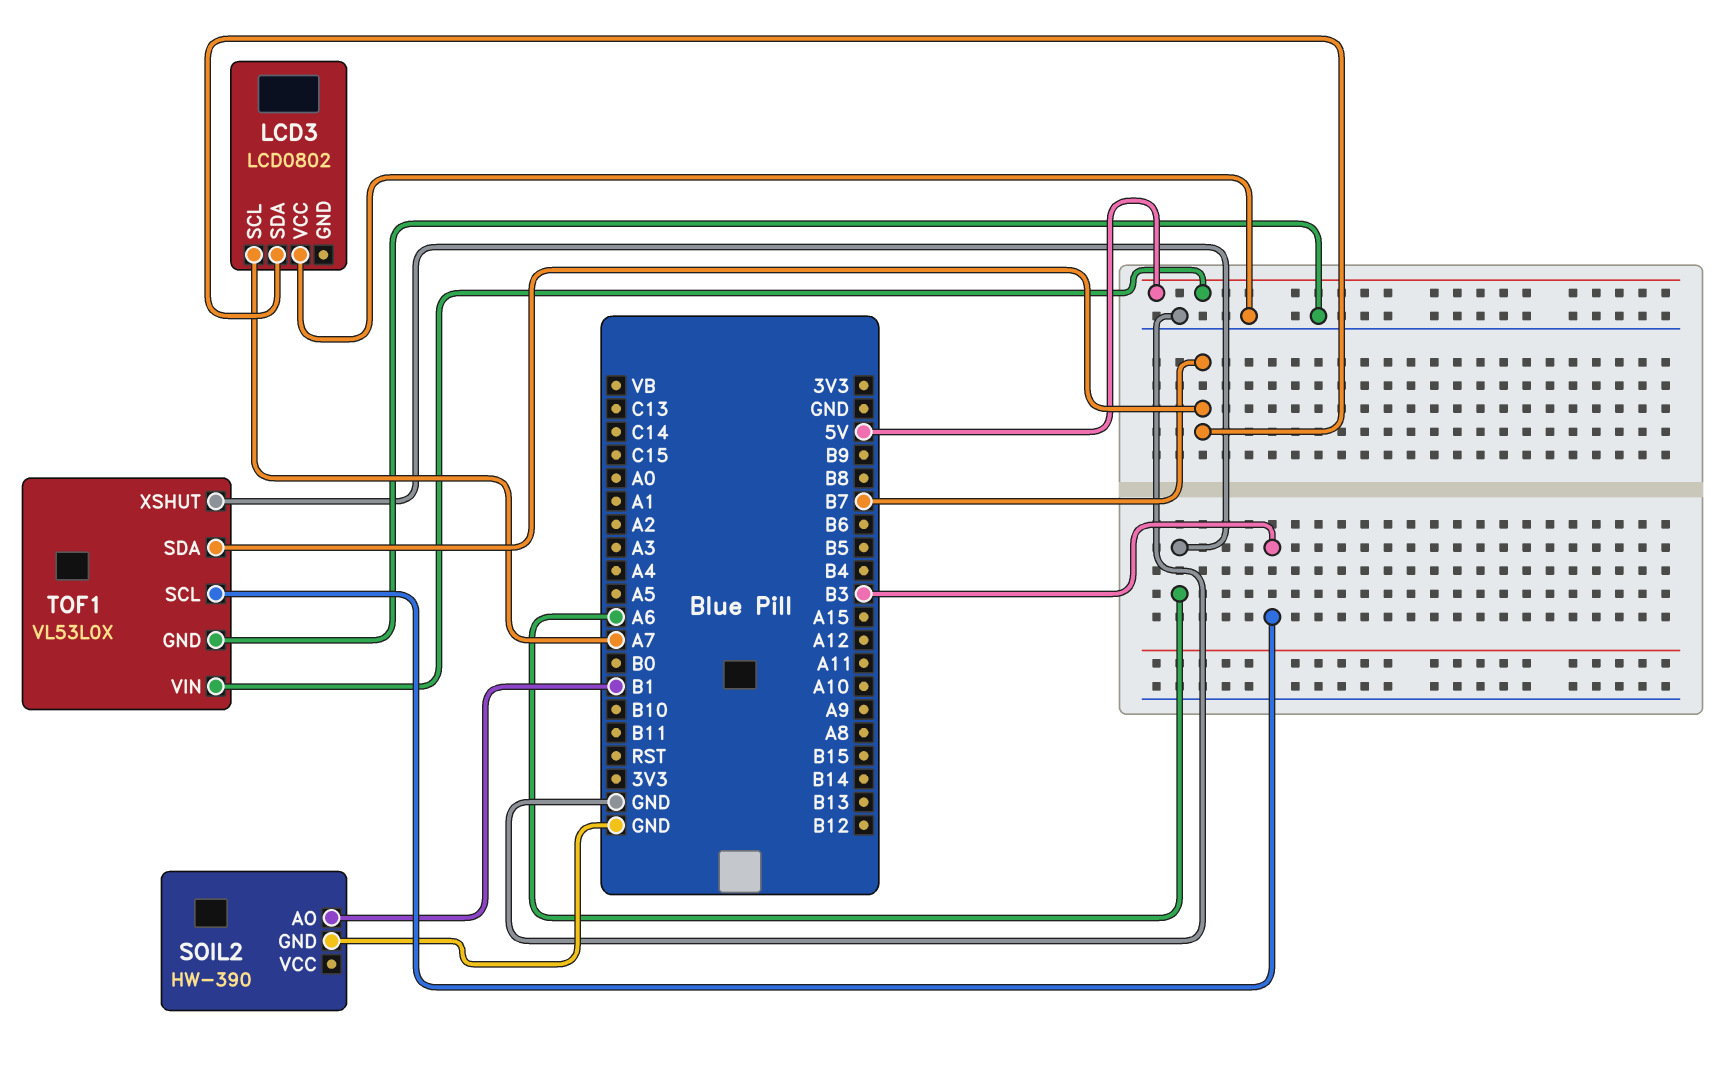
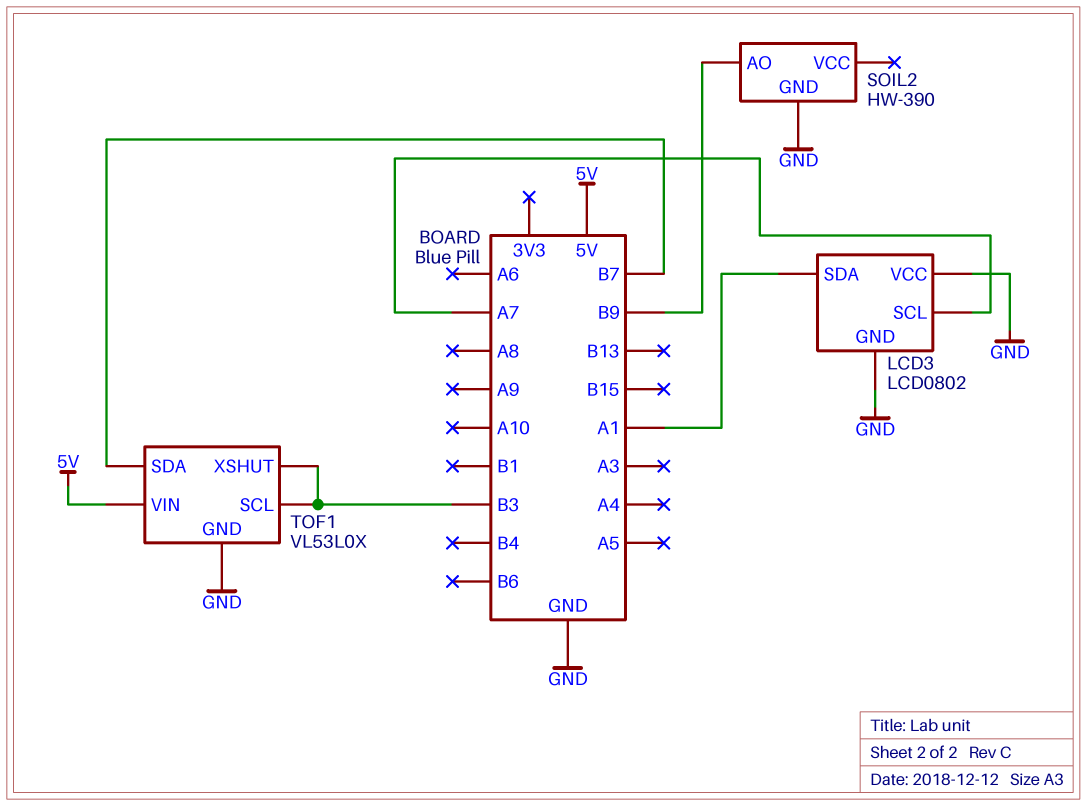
LCD3 pin GND: none -> GND
LCD3 pin SDA: B7 -> A1
SOIL2 pin AO: B1 -> B9
TOF1 pin XSHUT: A6 -> B3

